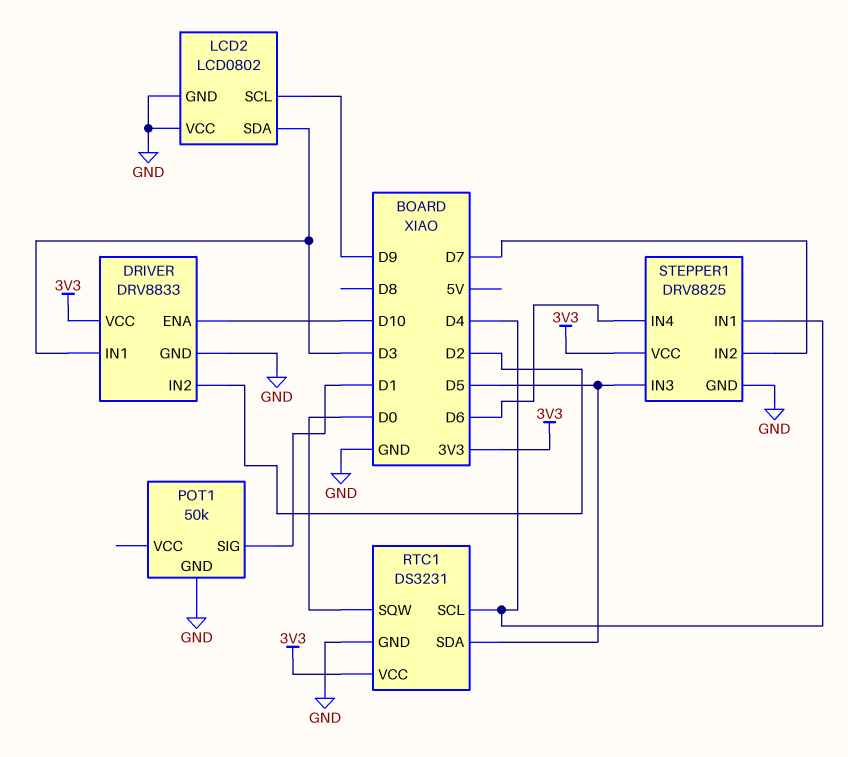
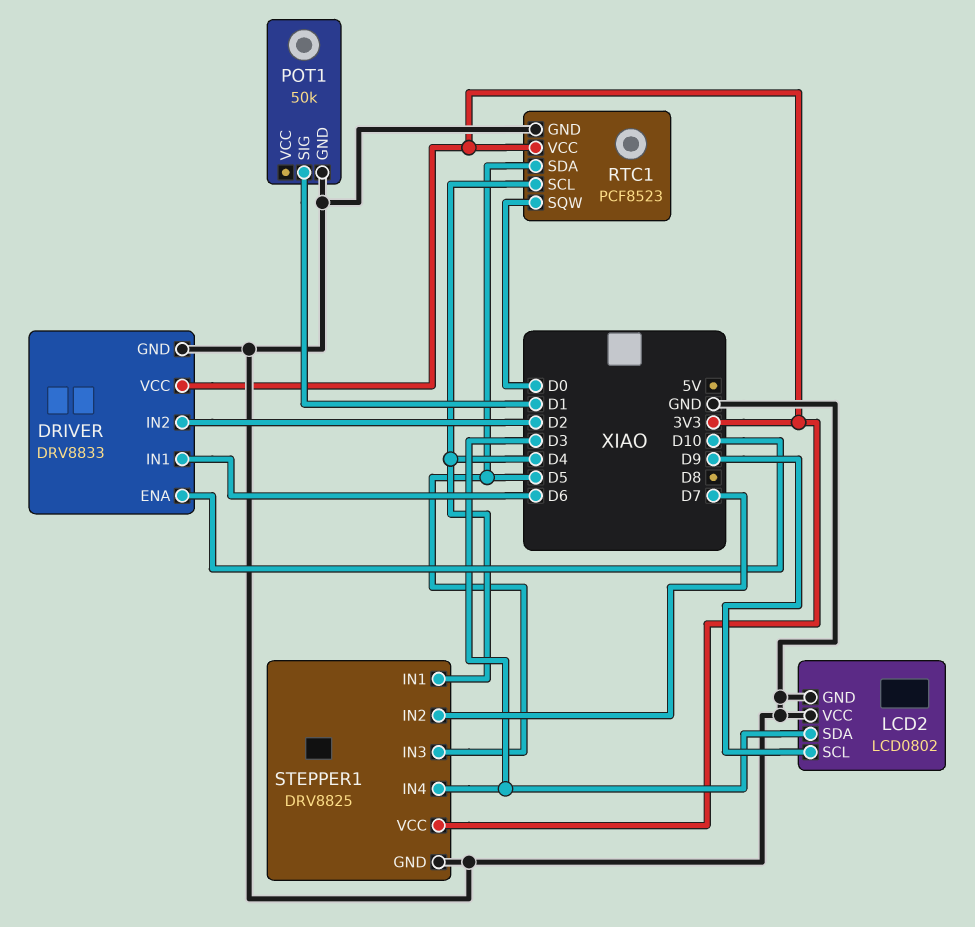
DRIVER pin IN1: D3 -> D6
RTC1: DS3231 -> PCF8523
STEPPER1 pin IN4: D6 -> D3

